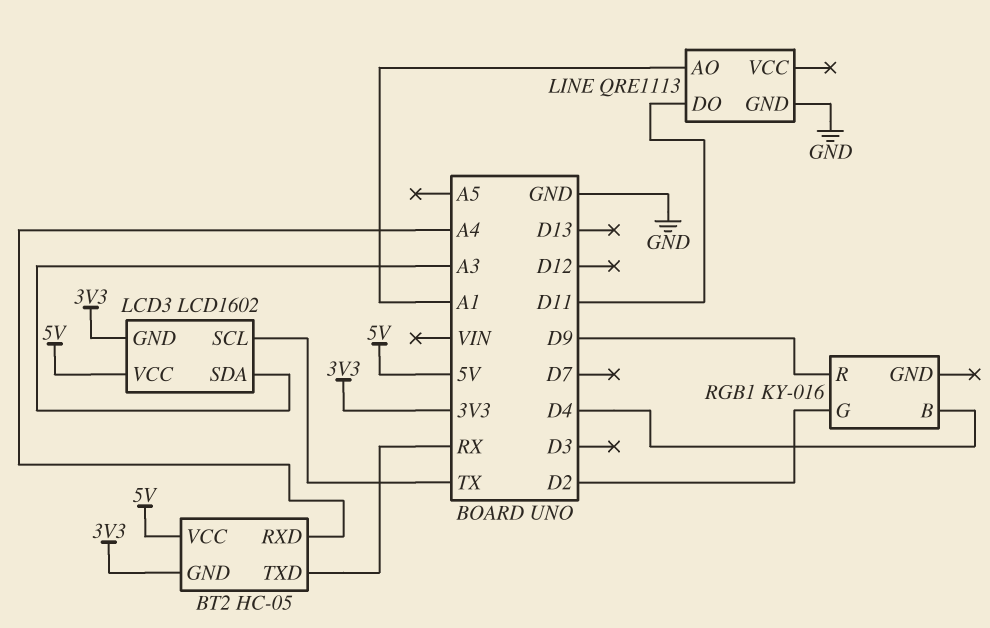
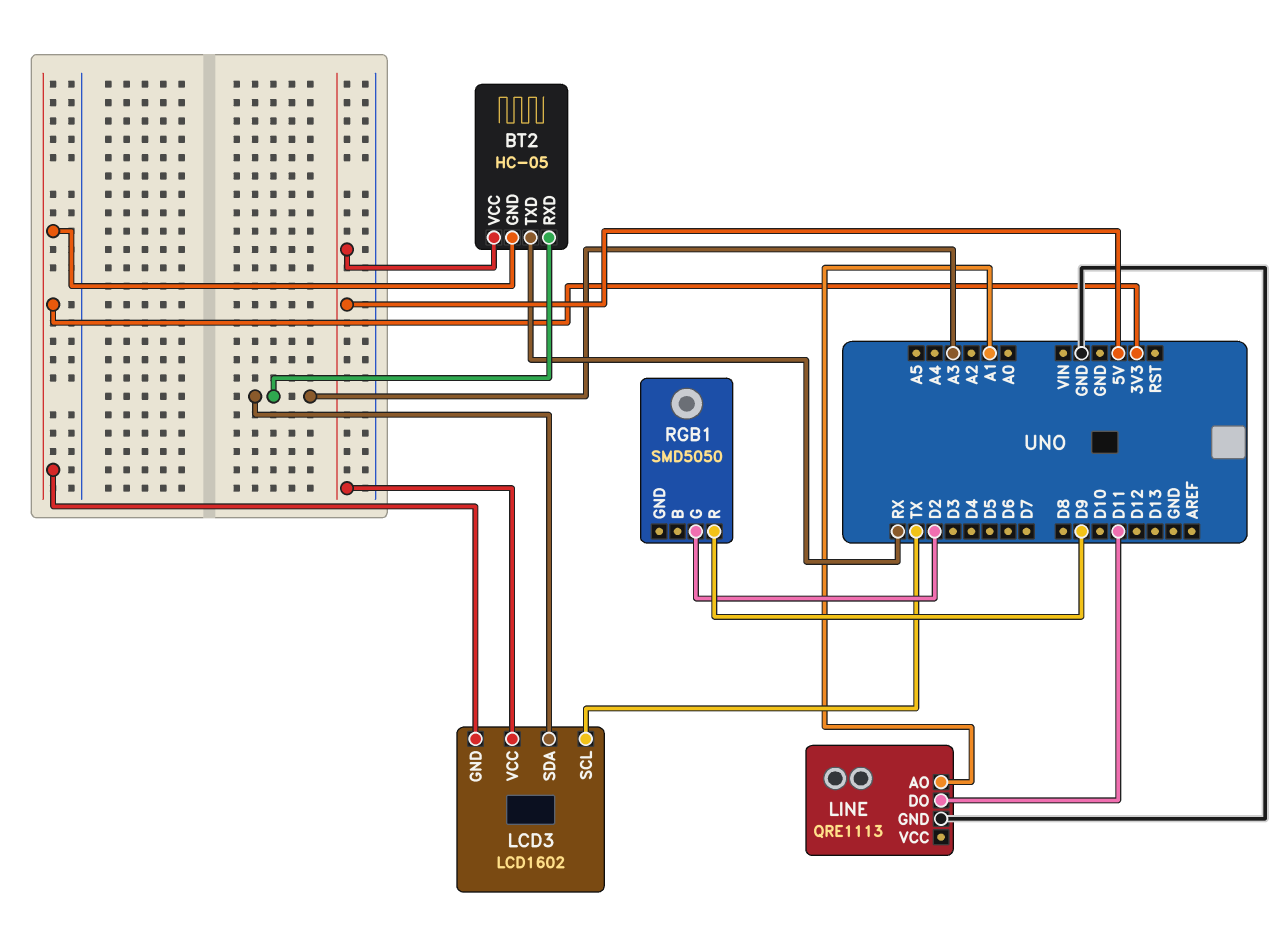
BT2 pin RXD: A4 -> A3
RGB1: KY-016 -> SMD5050
RGB1 pin B: D4 -> none

